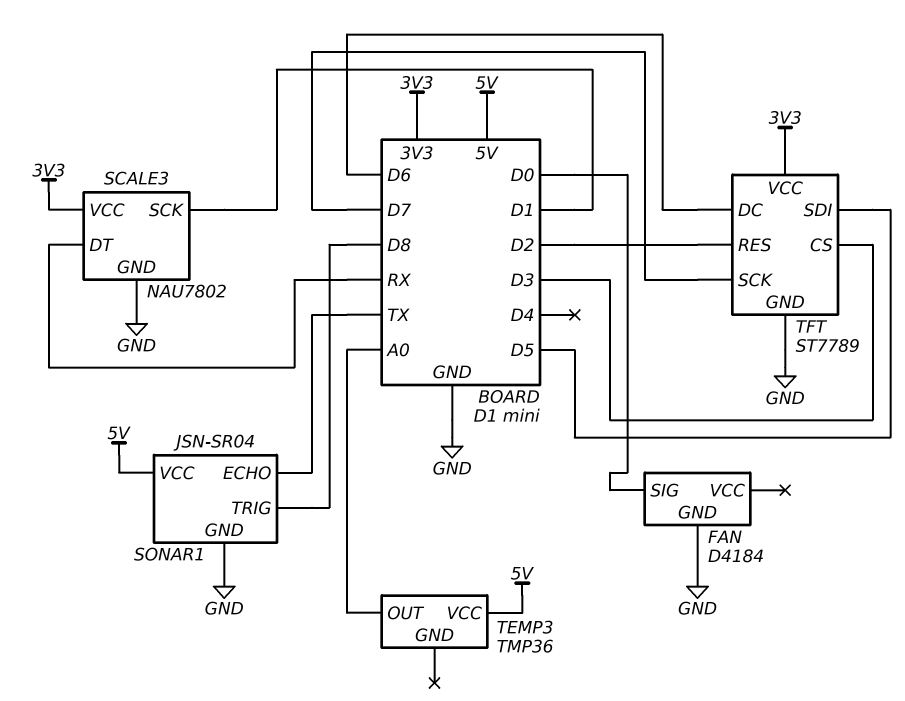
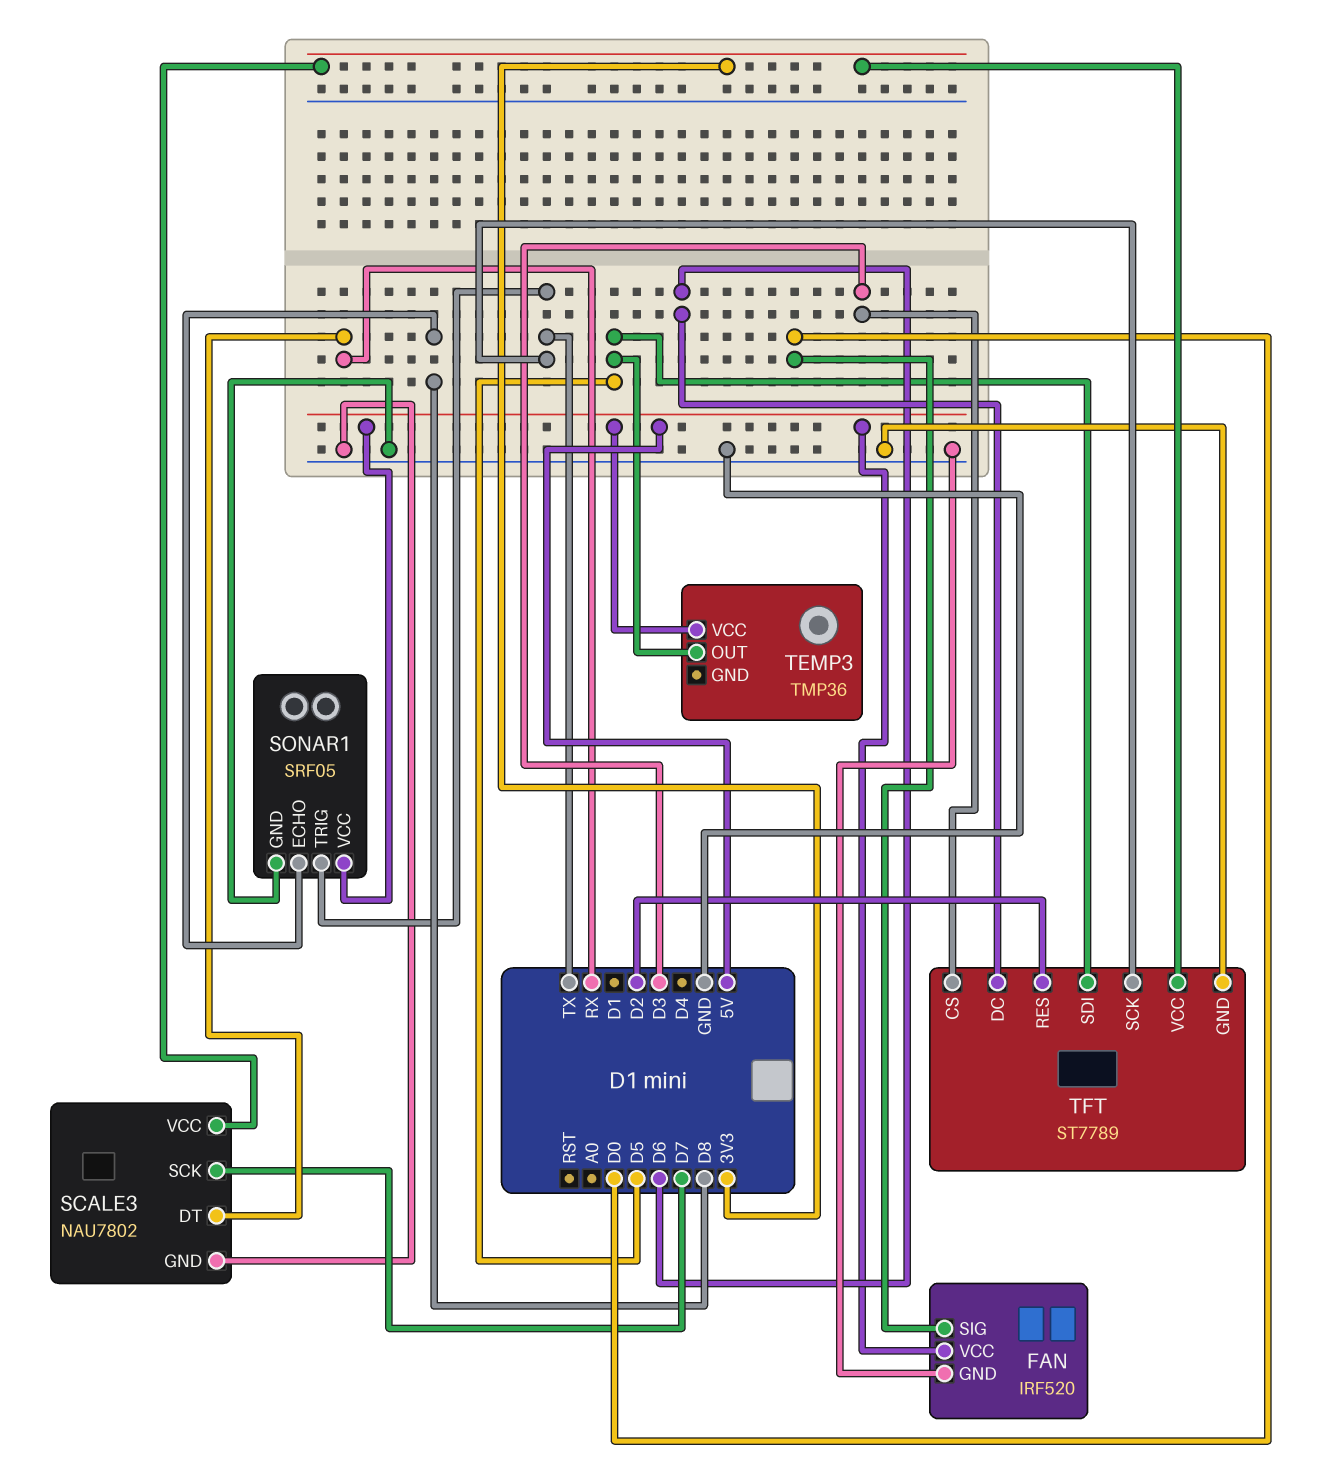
FAN: D4184 -> IRF520
FAN pin VCC: none -> 5V
SCALE3 pin SCK: D1 -> D7
SONAR1: JSN-SR04 -> SRF05
SONAR1 pin ECHO: TX -> D8
SONAR1 pin TRIG: D8 -> TX
TEMP3 pin OUT: A0 -> D5
TFT pin SCK: D7 -> TX

